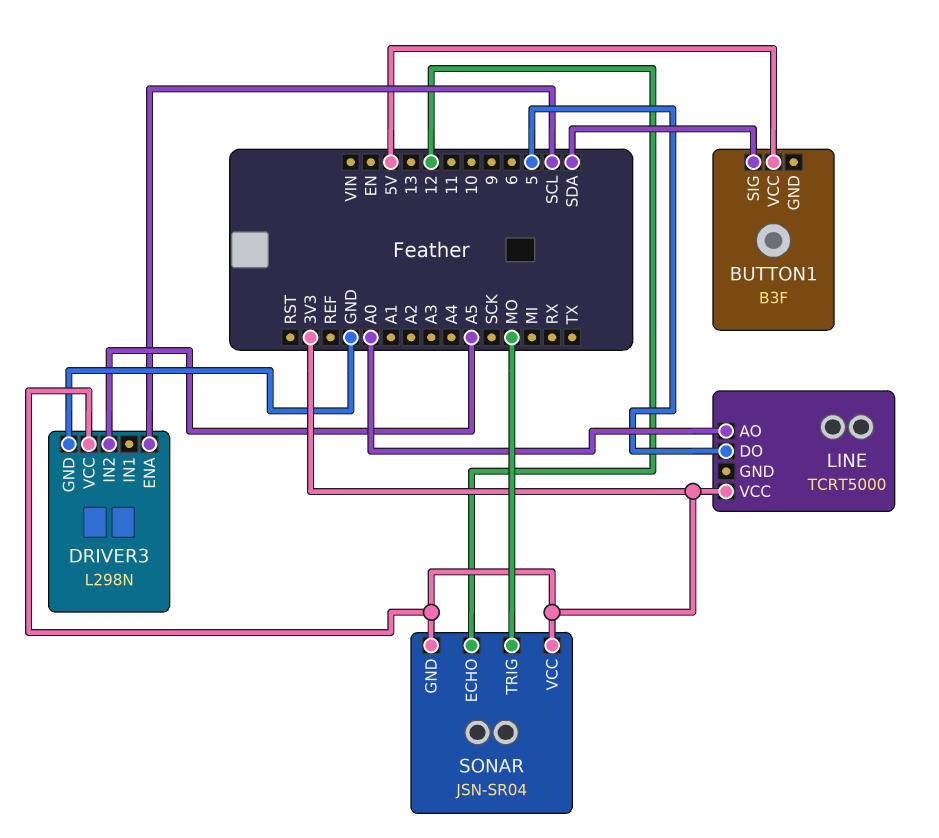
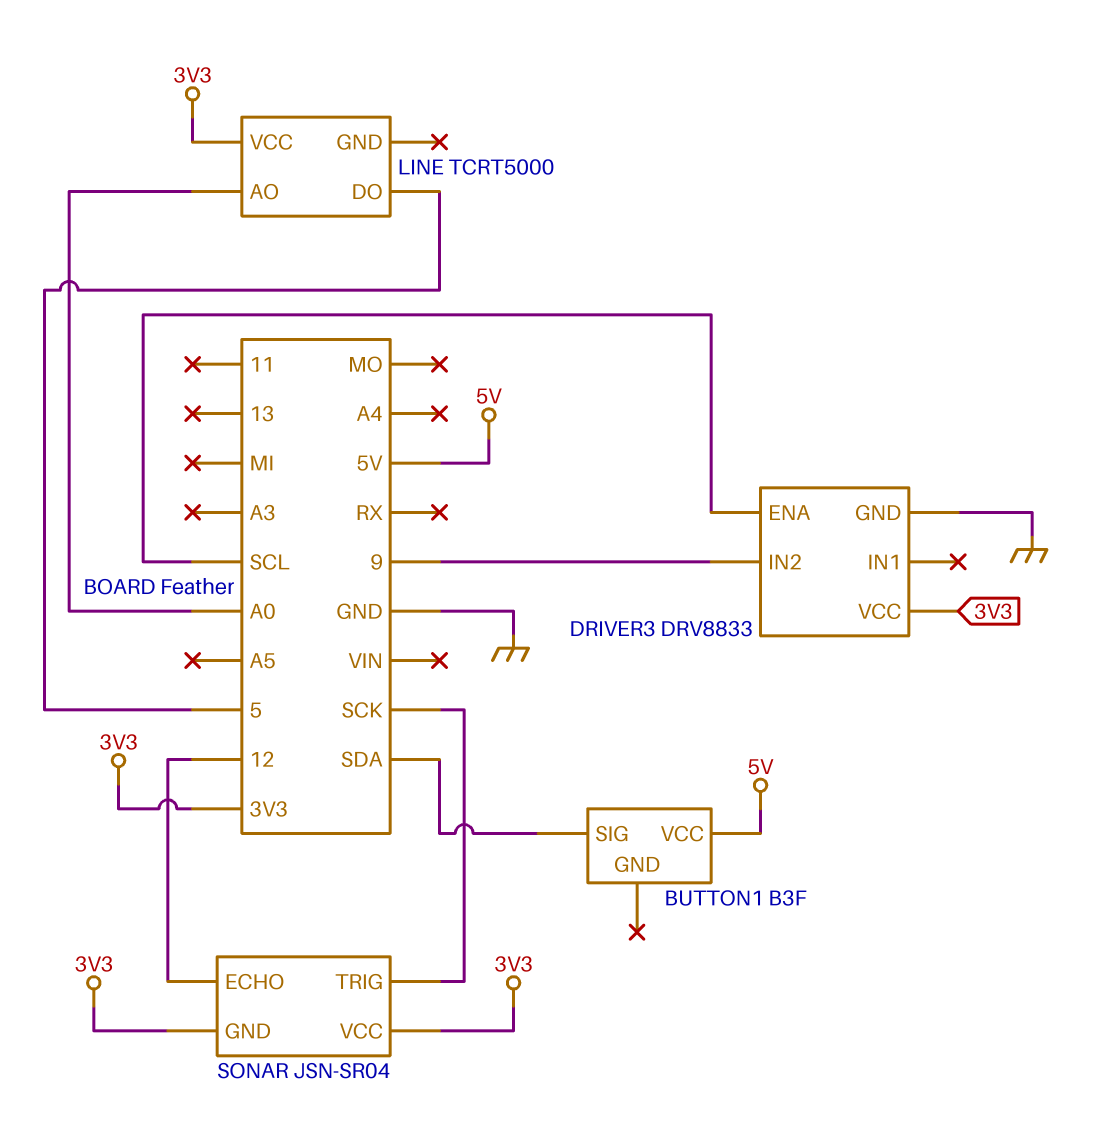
DRIVER3: L298N -> DRV8833
DRIVER3 pin IN2: A5 -> 9
SONAR pin TRIG: MO -> SCK

